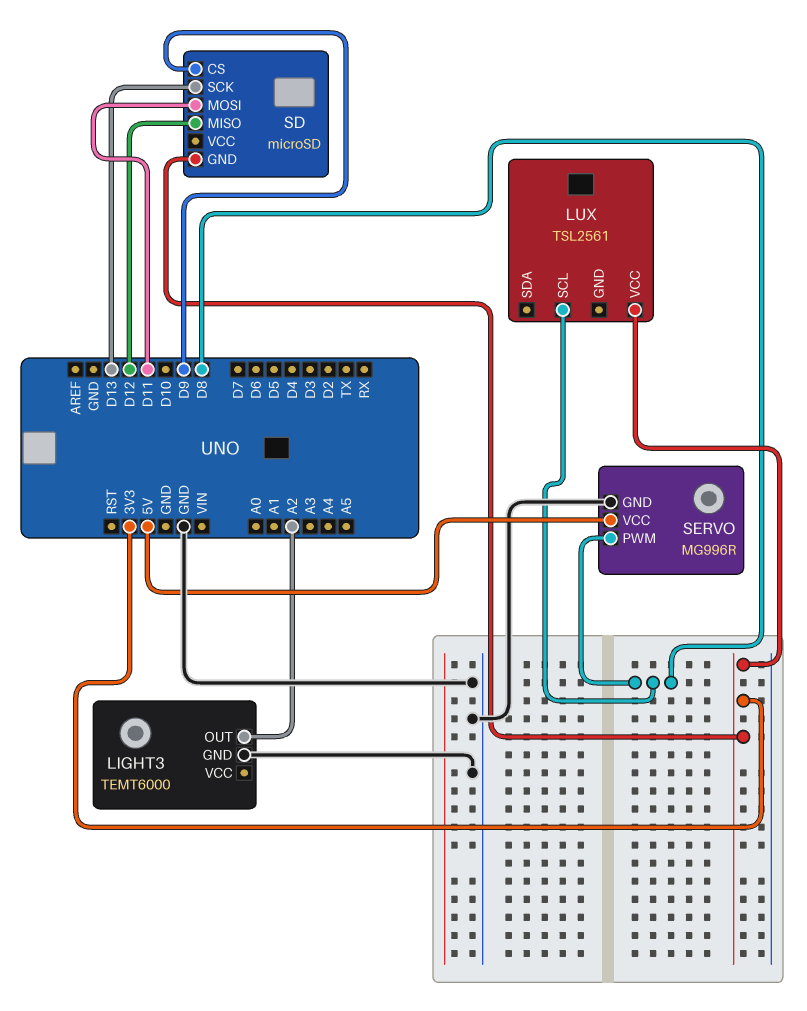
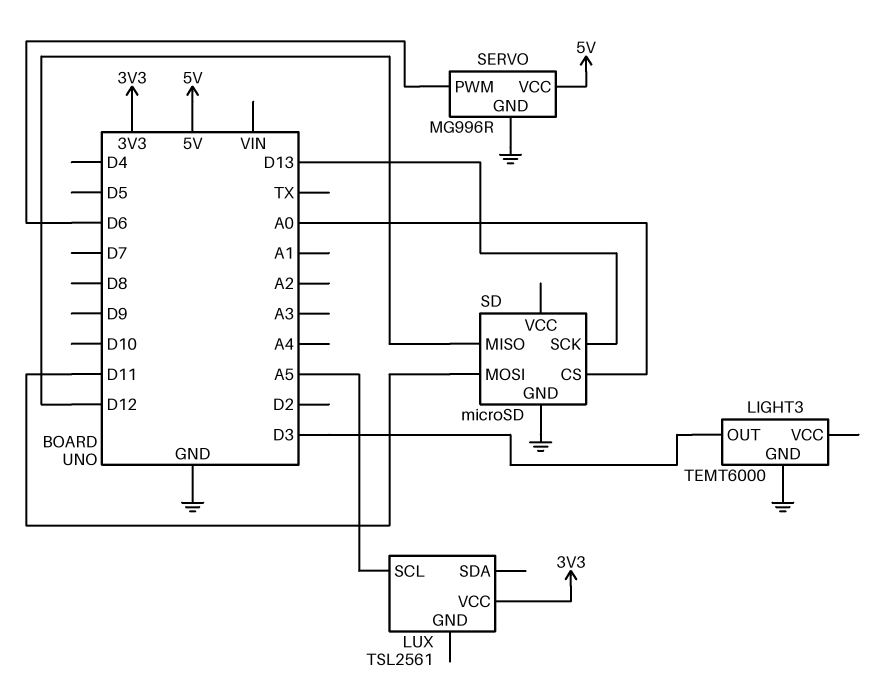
LIGHT3 pin OUT: A2 -> D3
LUX pin SCL: D8 -> A5
SD pin CS: D9 -> A0
SD pin GND: 3V3 -> GND
SERVO pin PWM: D8 -> D6

